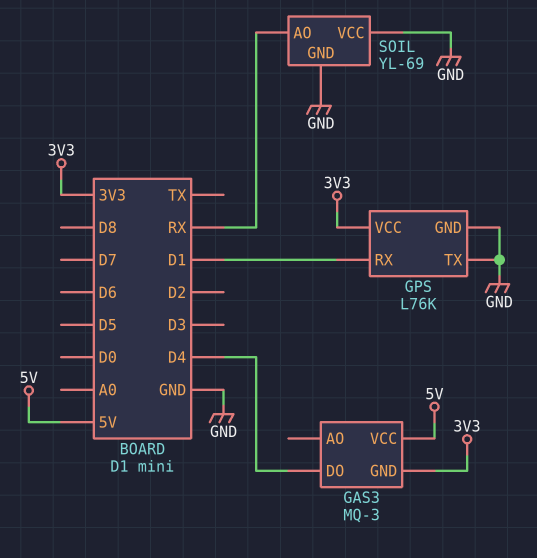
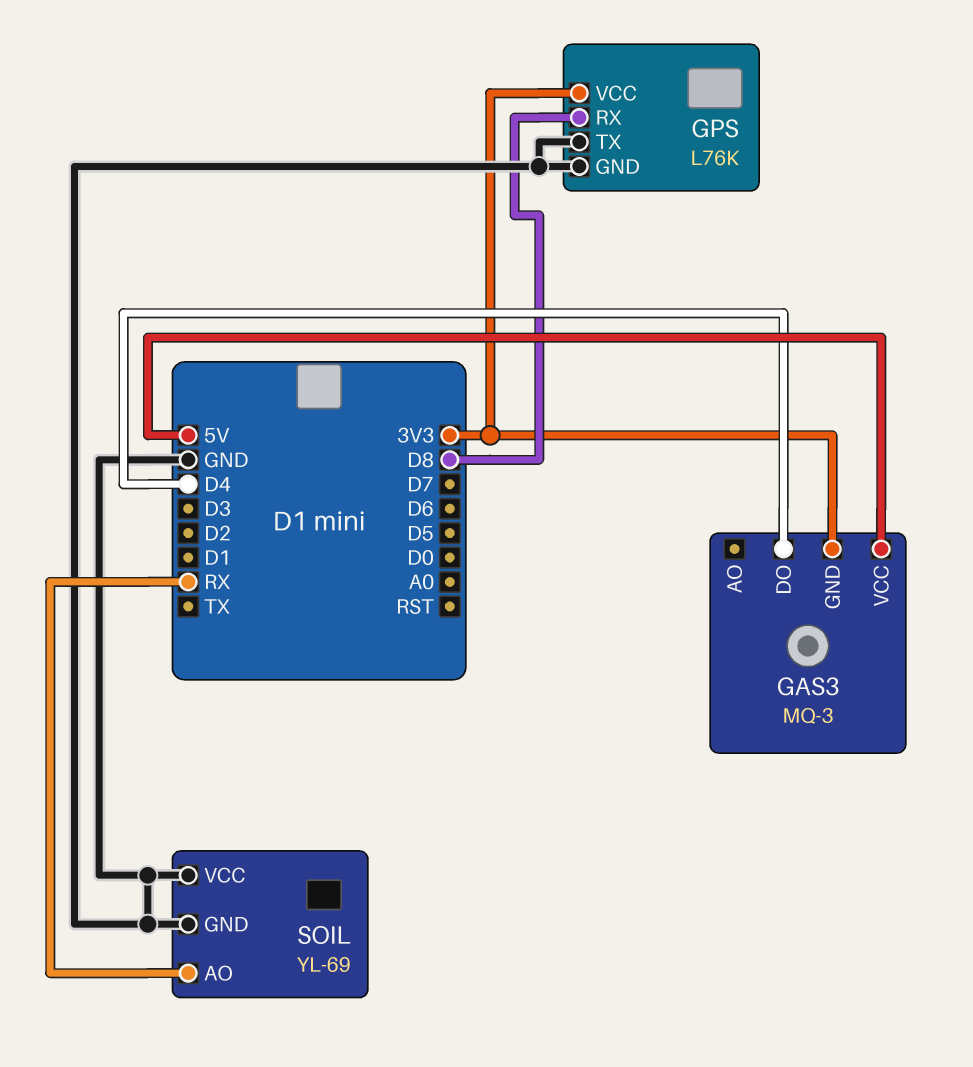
GPS pin RX: D1 -> D8

